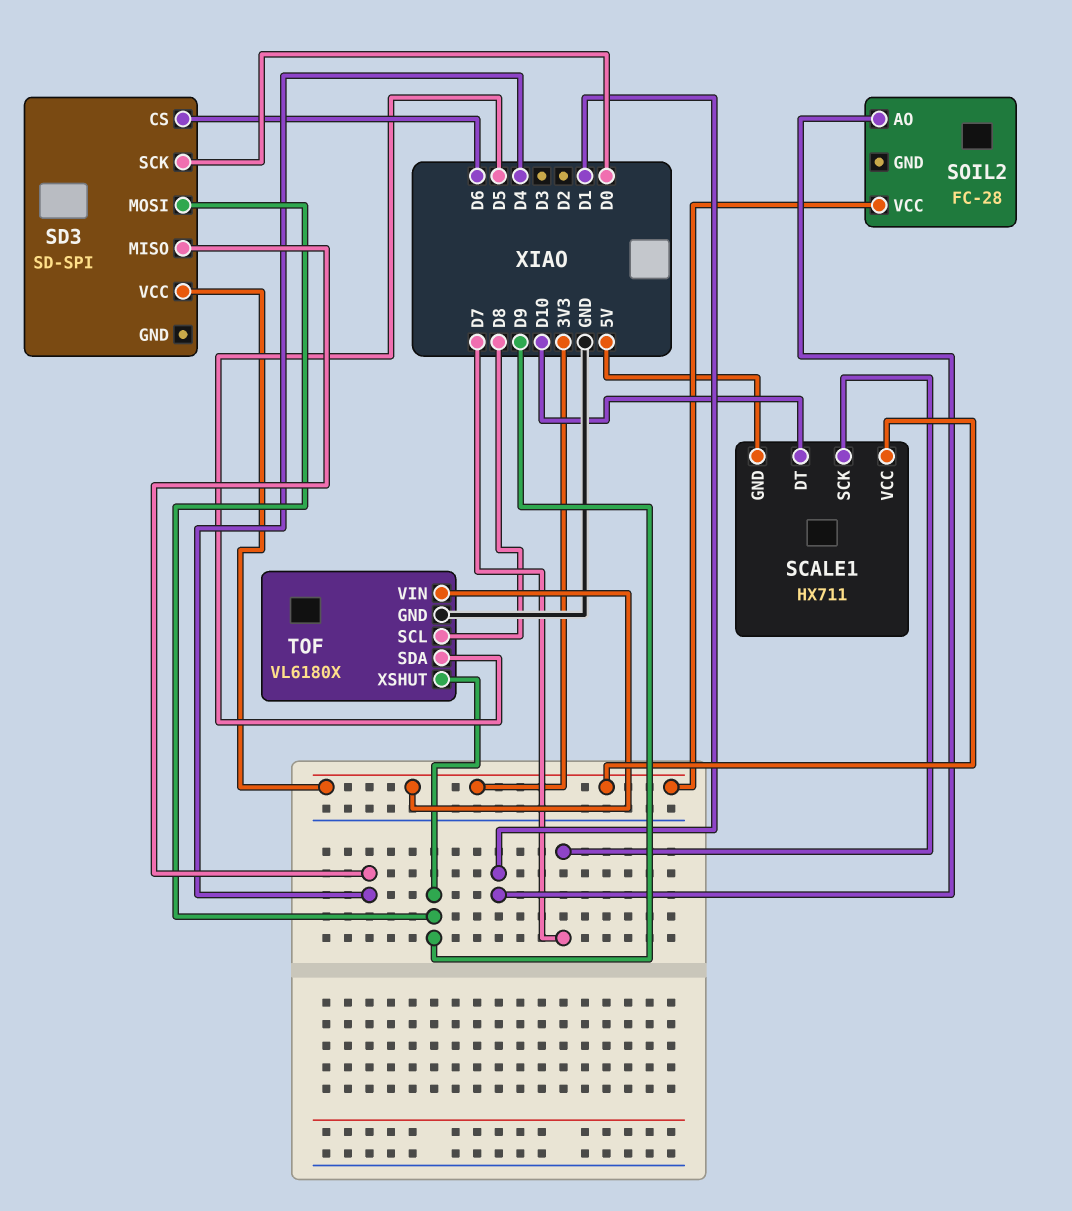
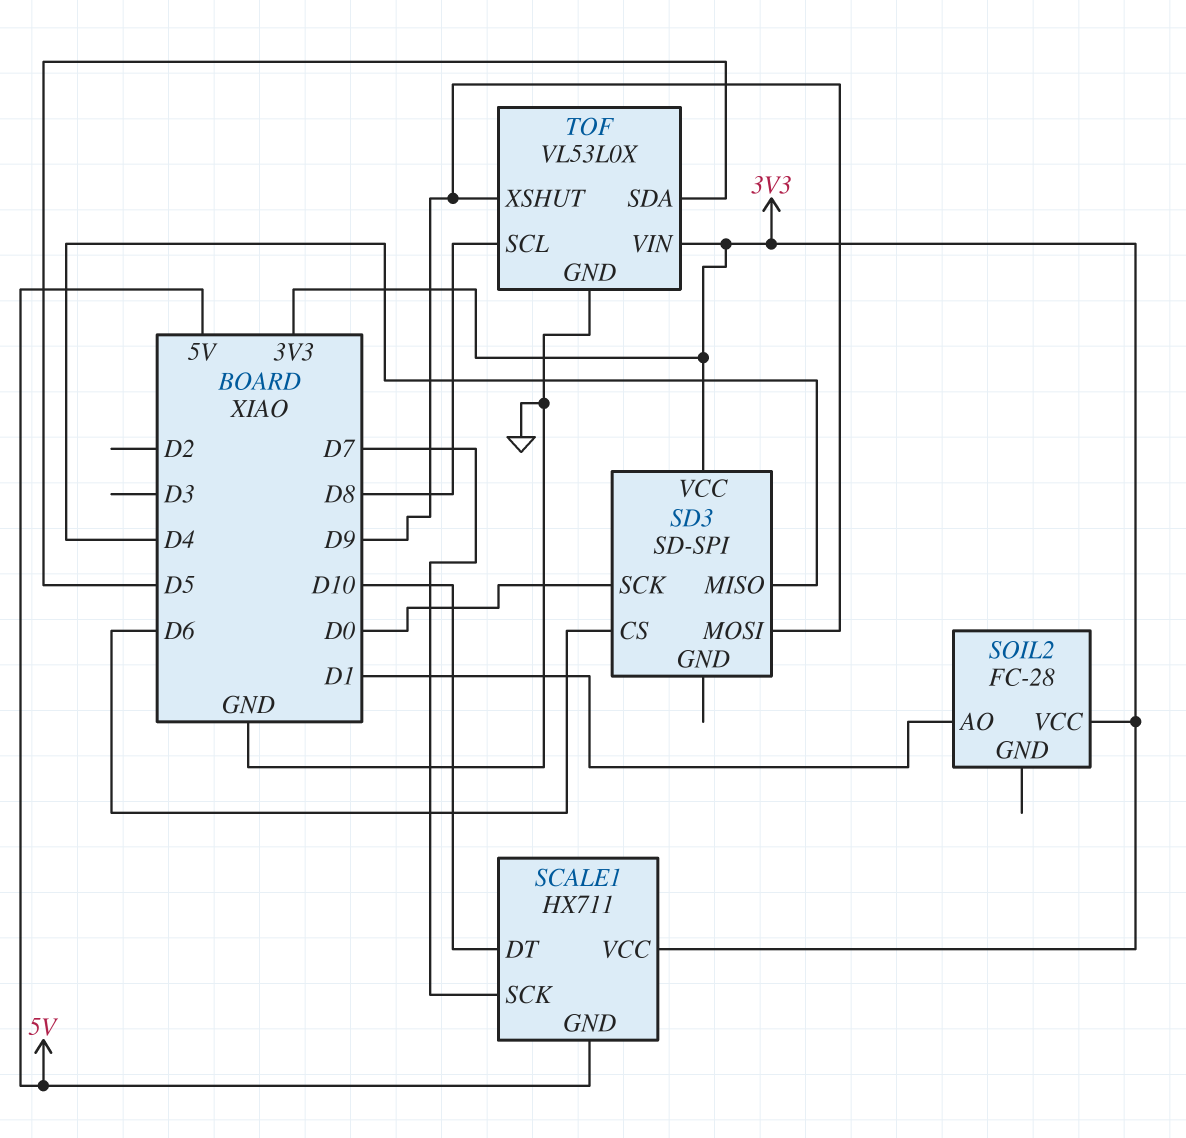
TOF: VL6180X -> VL53L0X

